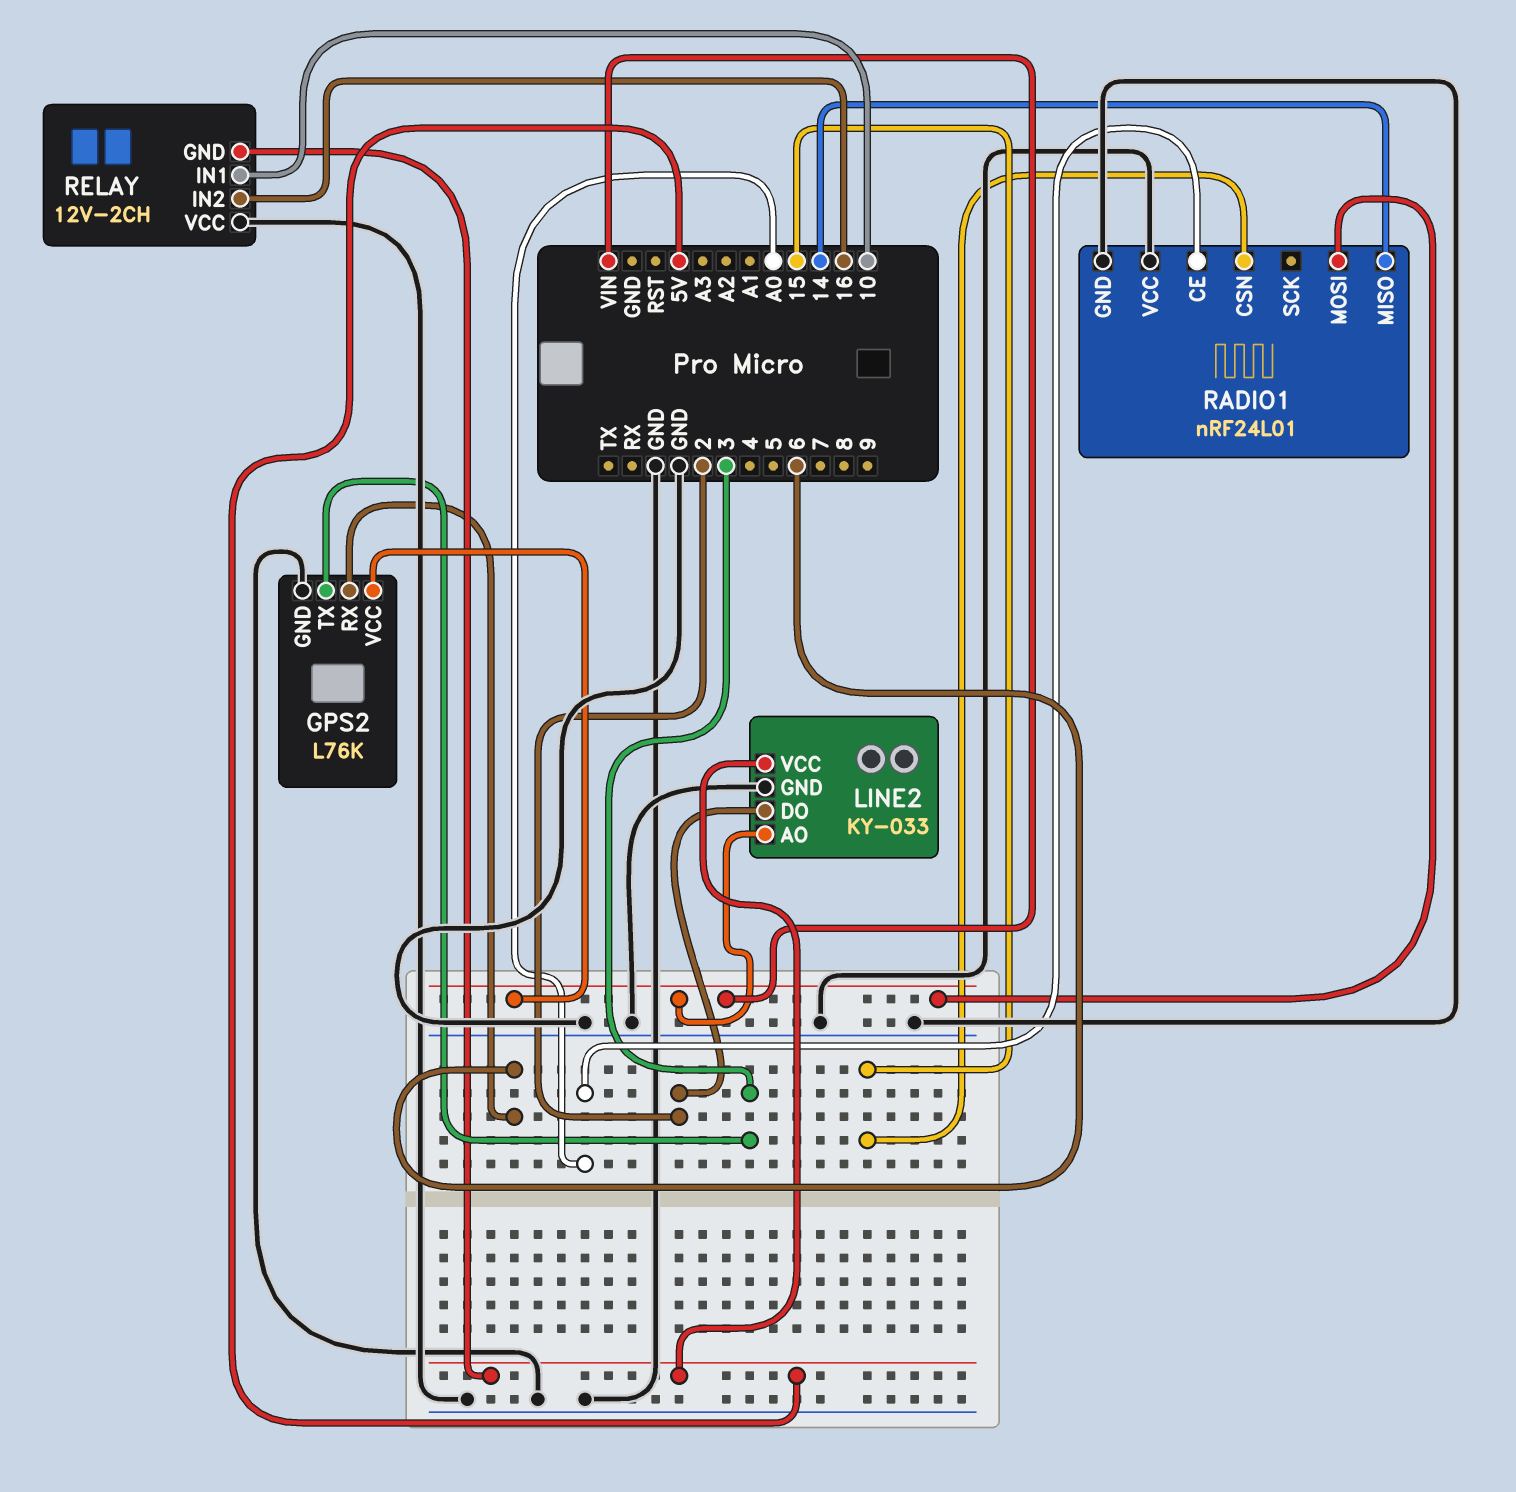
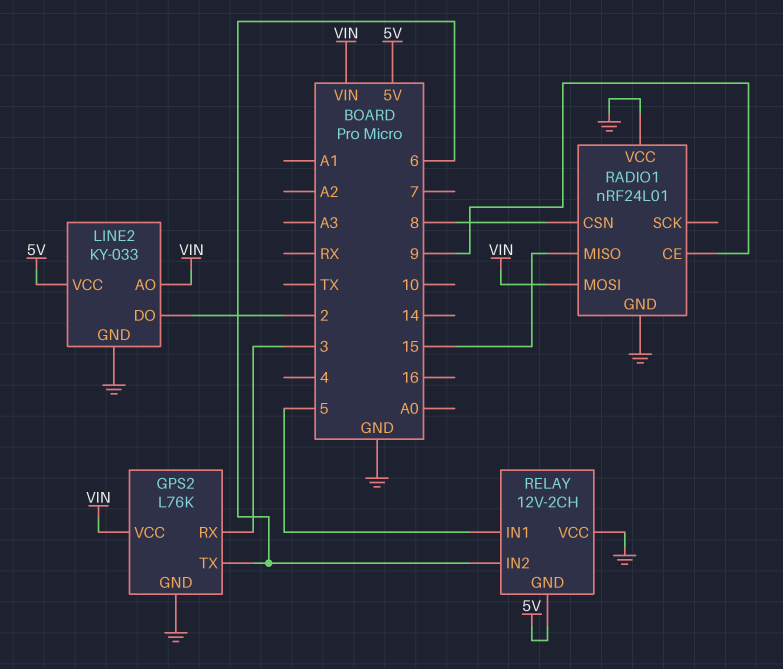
GPS2 pin RX: 6 -> 3
GPS2 pin TX: 3 -> 6
RADIO1 pin CE: A0 -> 9
RADIO1 pin CSN: 15 -> 8
RADIO1 pin MISO: 14 -> 15
RELAY pin IN1: 10 -> 5
RELAY pin IN2: 16 -> 6

